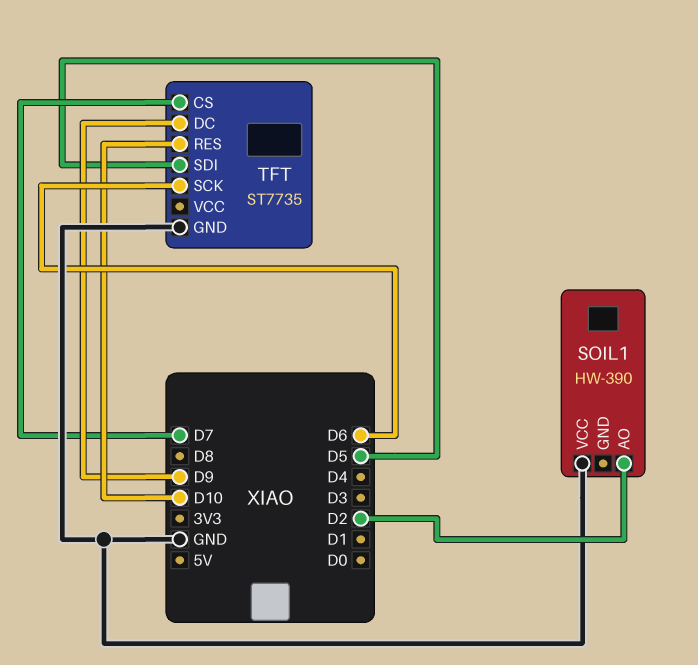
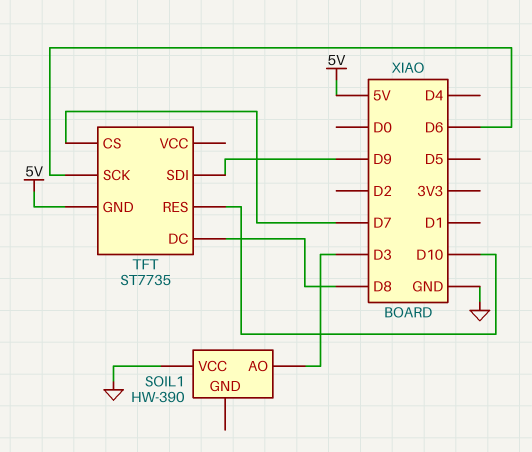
SOIL1 pin AO: D2 -> D3
TFT pin DC: D9 -> D8
TFT pin GND: GND -> 5V
TFT pin SDI: D5 -> D9

